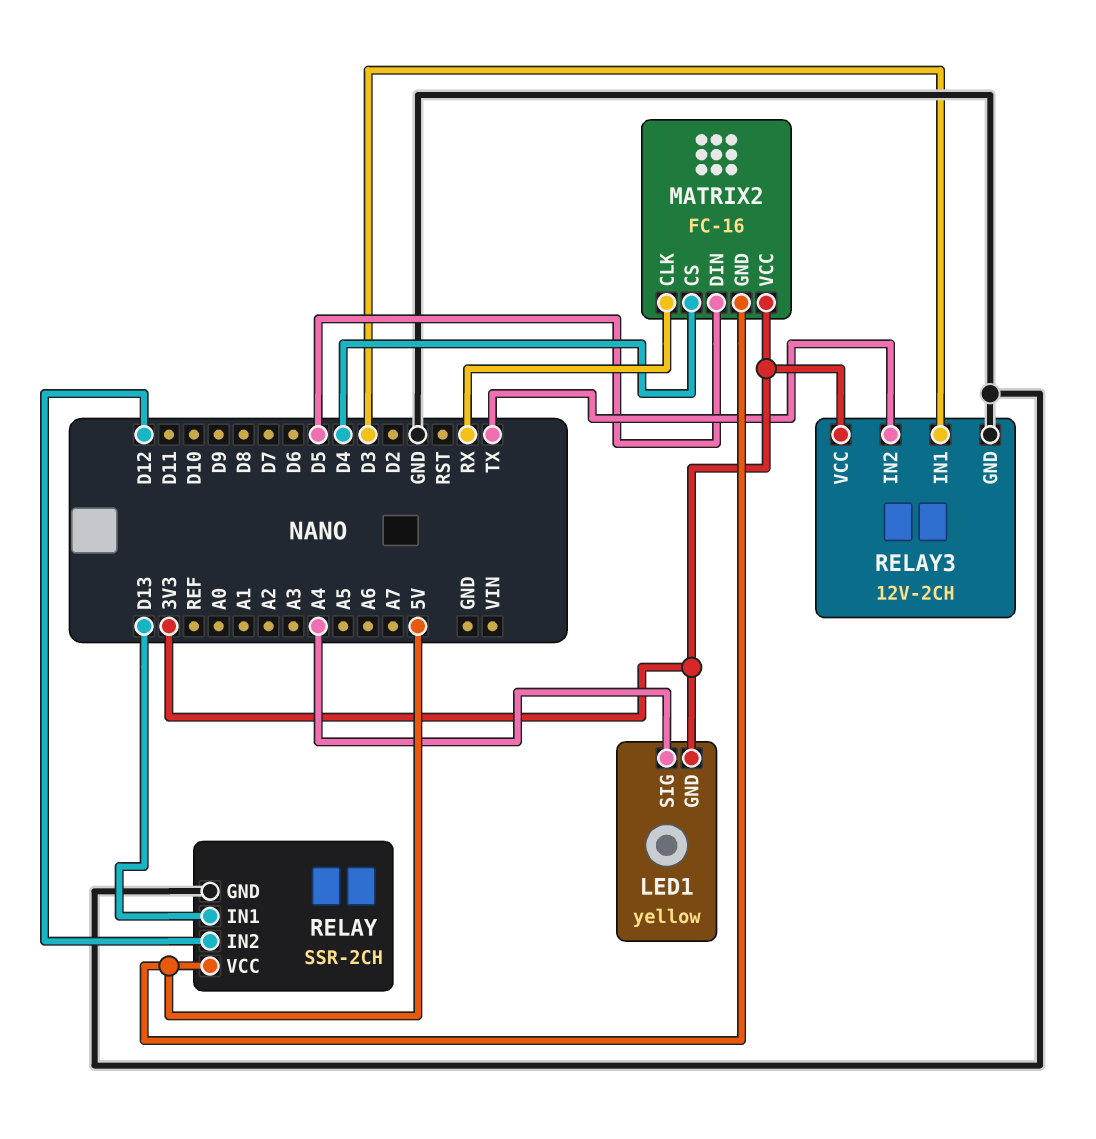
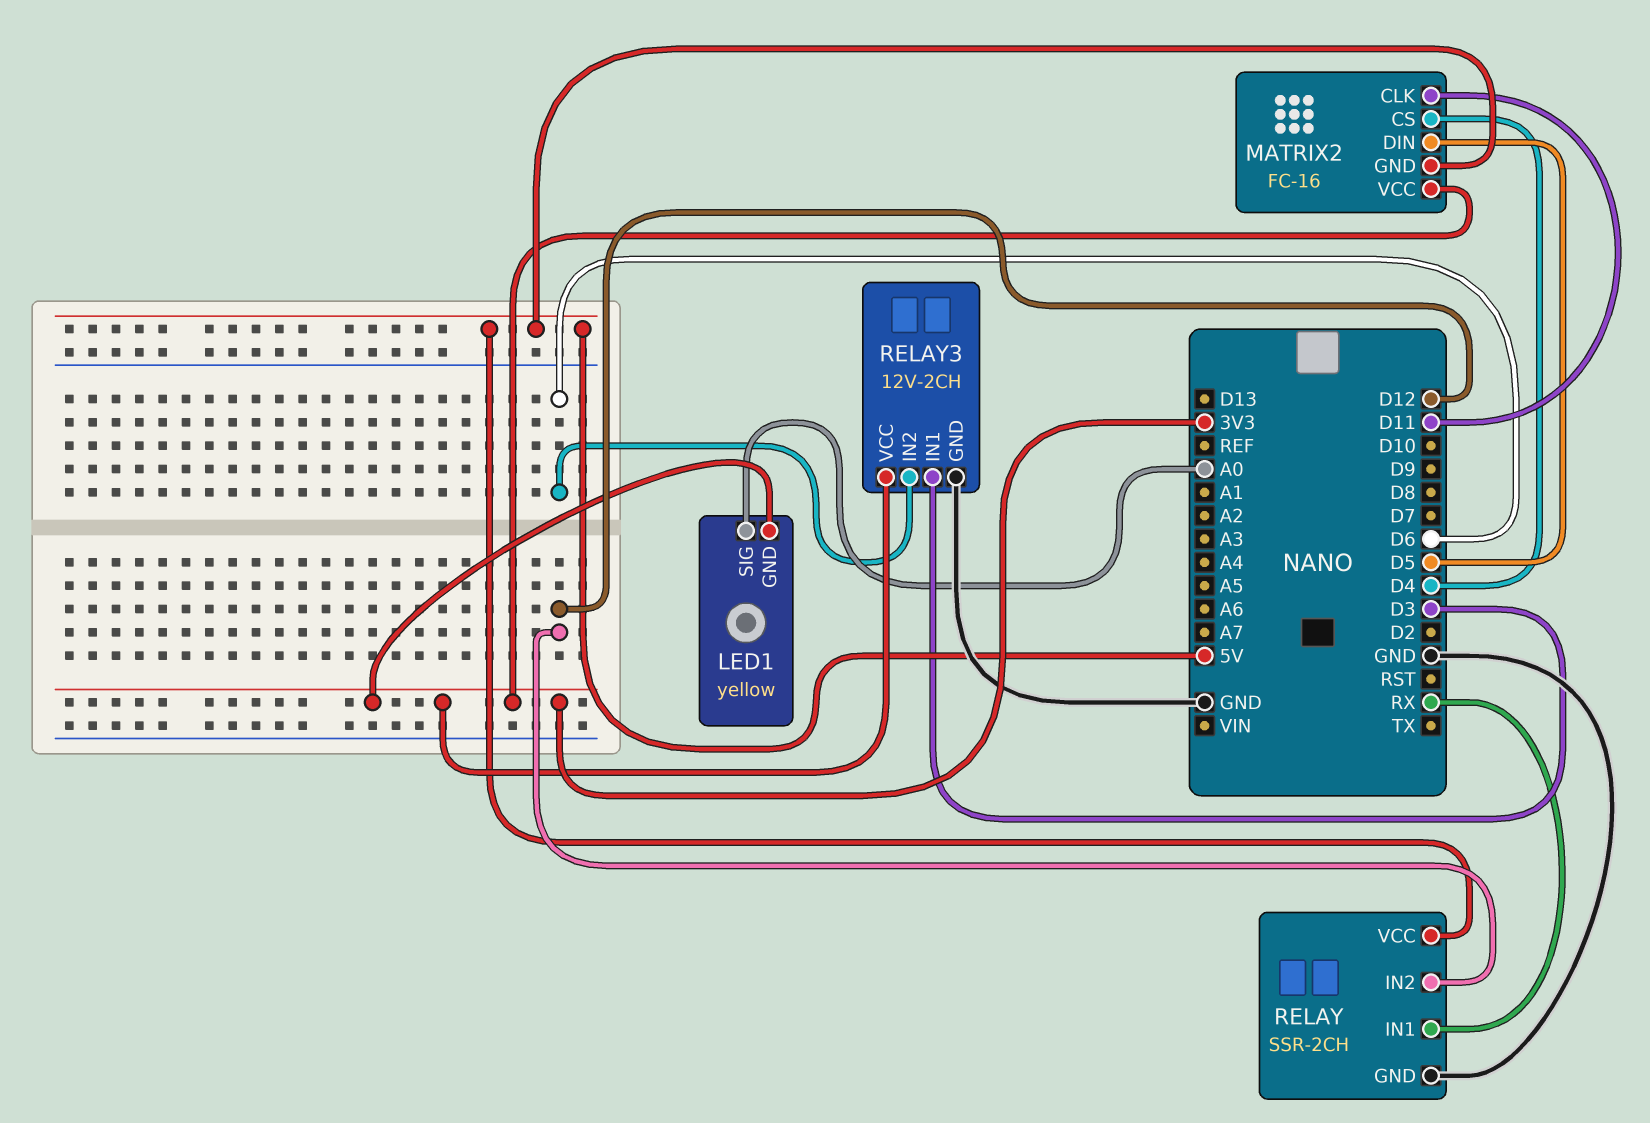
LED1 pin SIG: A4 -> A0
MATRIX2 pin CLK: RX -> D11
RELAY pin IN1: D13 -> RX
RELAY3 pin IN2: TX -> D6

